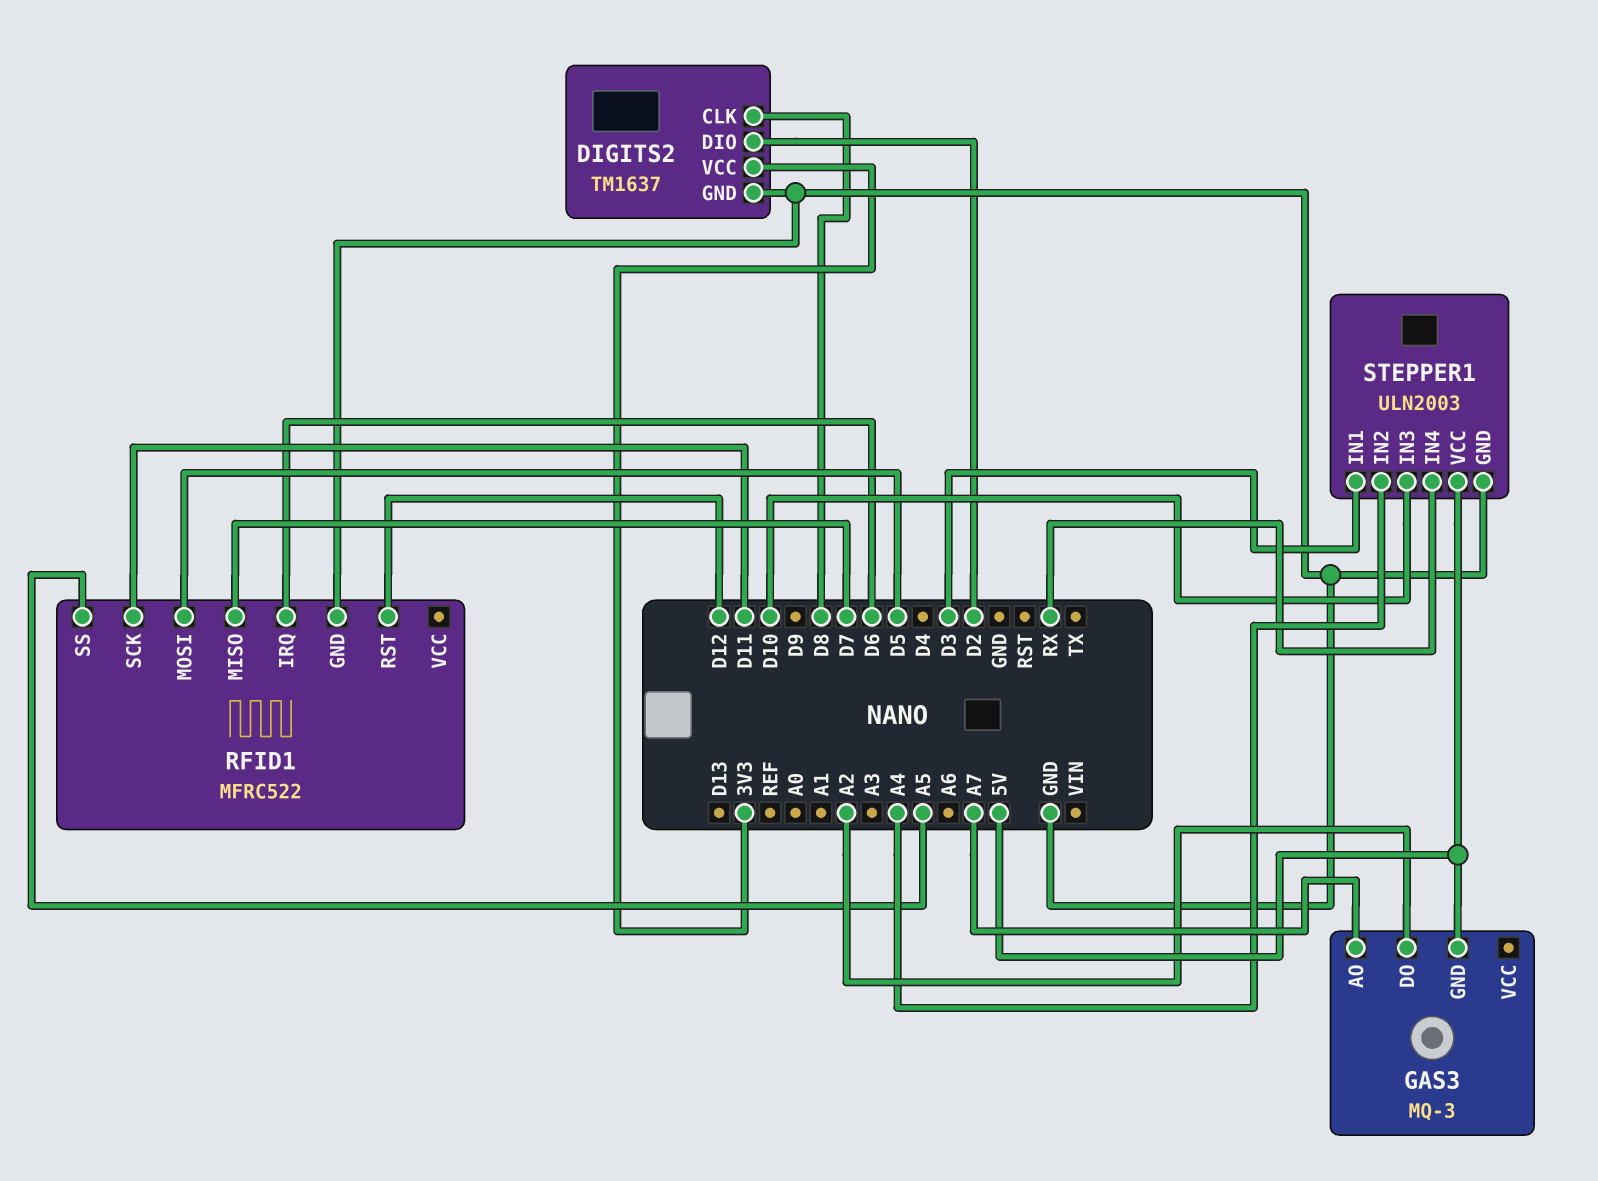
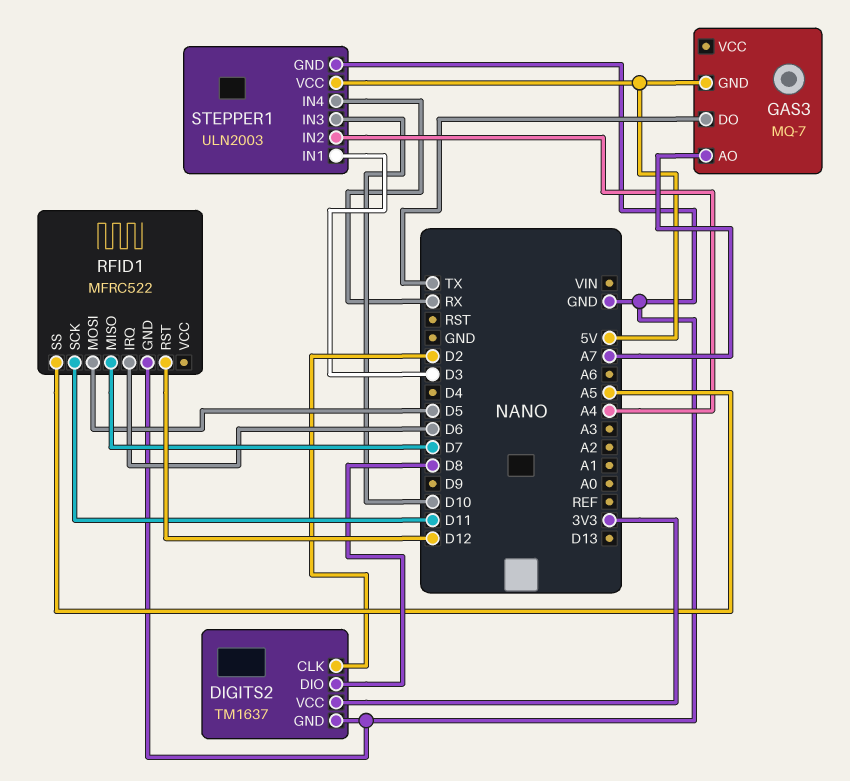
DIGITS2 pin CLK: D8 -> D2
DIGITS2 pin DIO: D2 -> D8
GAS3: MQ-3 -> MQ-7
GAS3 pin DO: A2 -> TX

